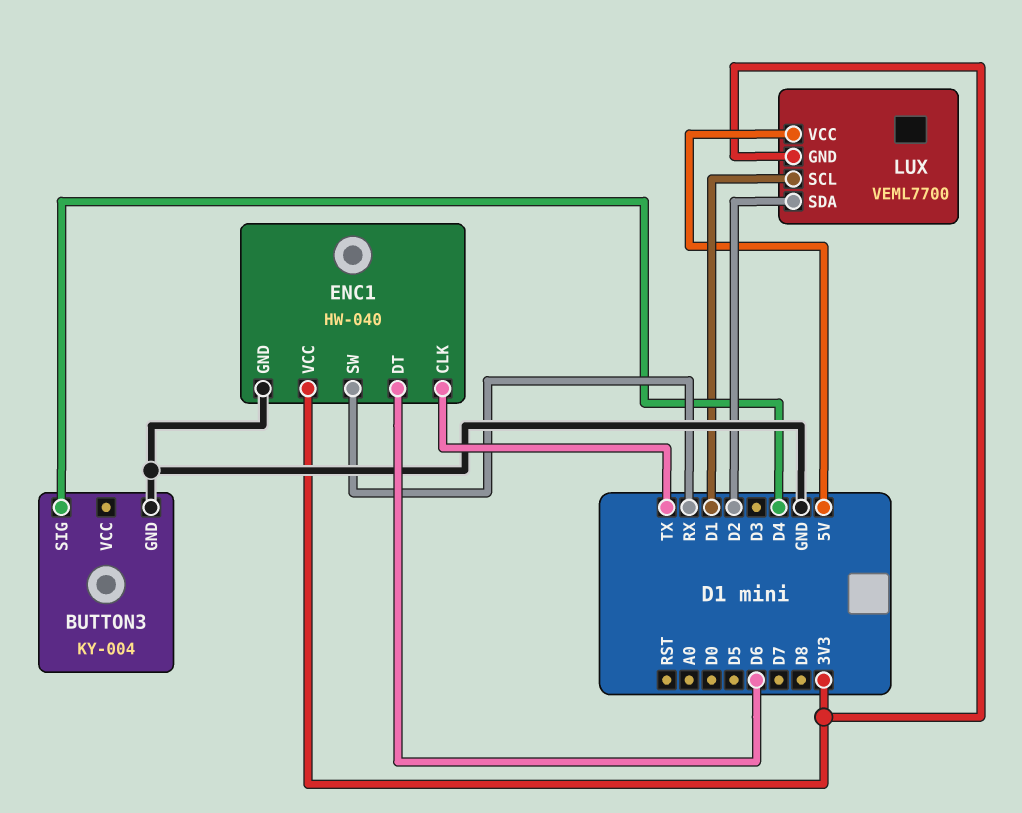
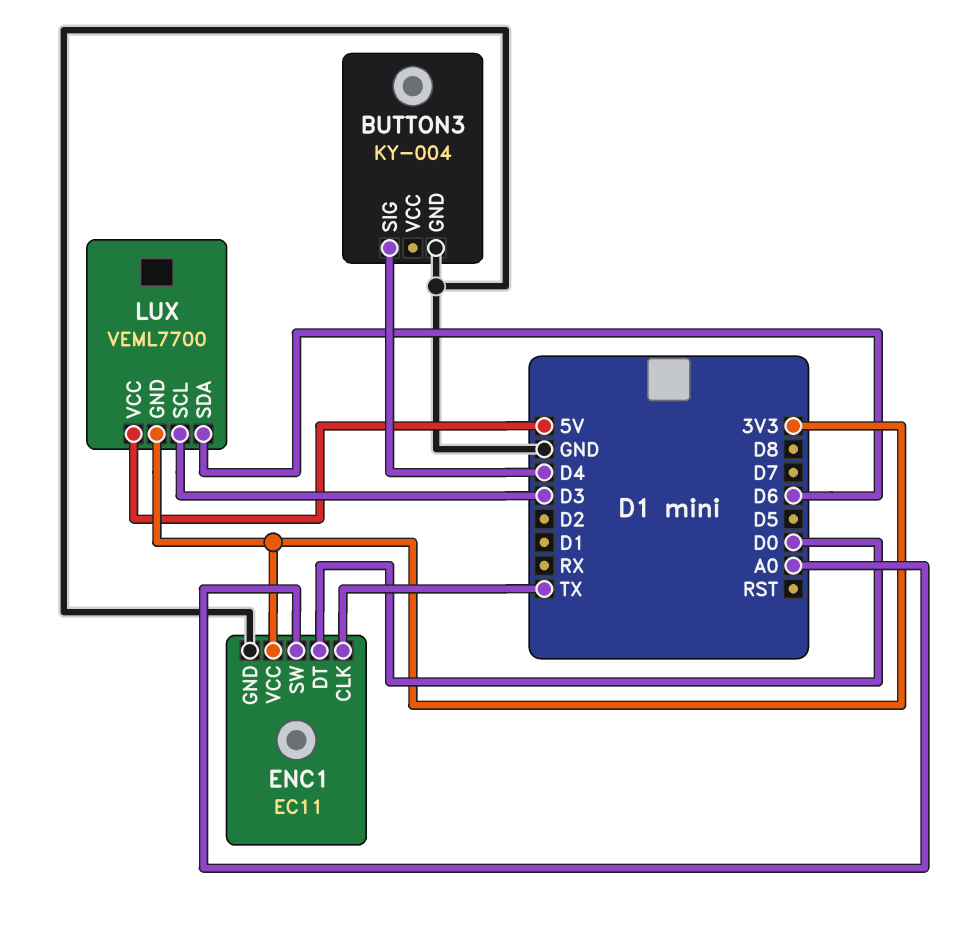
ENC1: HW-040 -> EC11
ENC1 pin DT: D6 -> D0
ENC1 pin SW: RX -> A0
LUX pin SCL: D1 -> D3
LUX pin SDA: D2 -> D6

